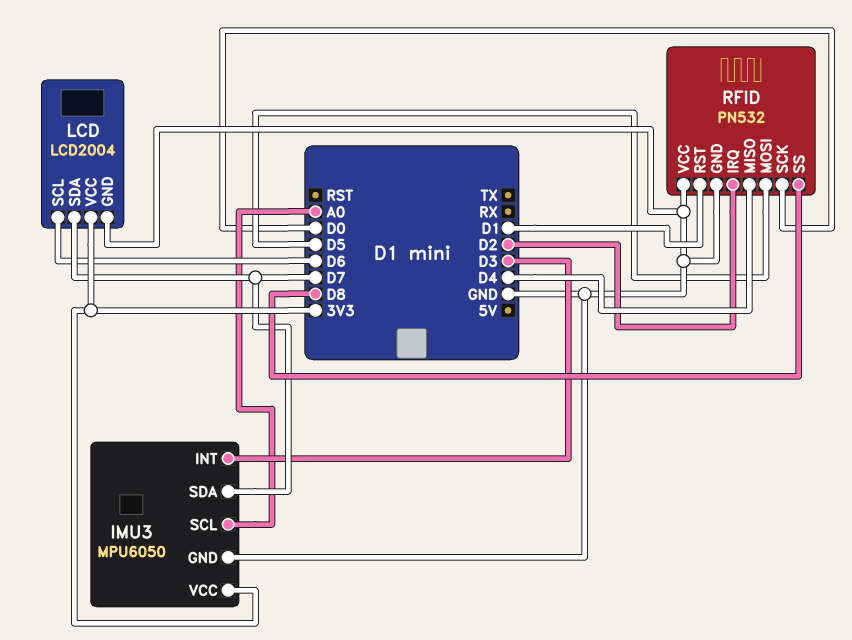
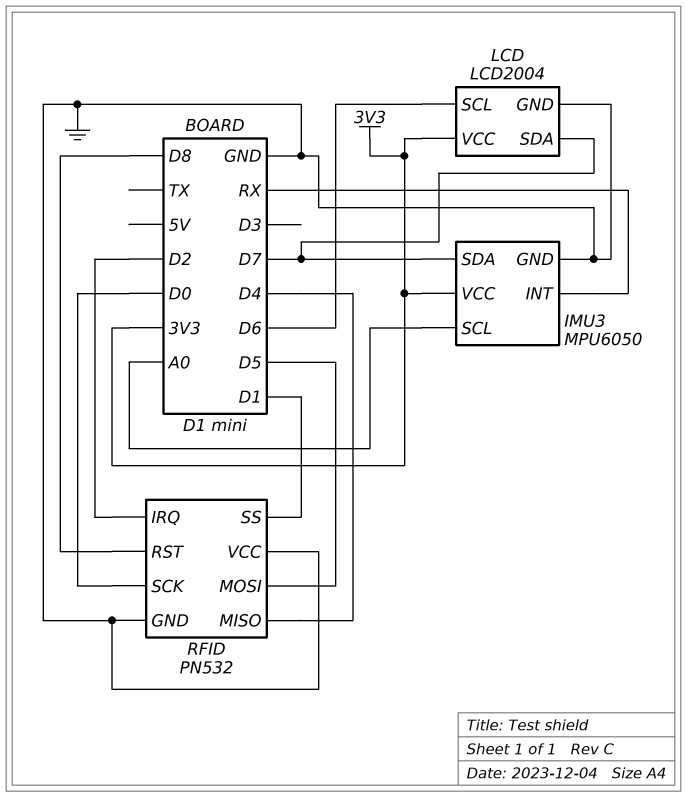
IMU3 pin INT: D3 -> RX
RFID pin RST: D1 -> D8
RFID pin SS: D8 -> D1

